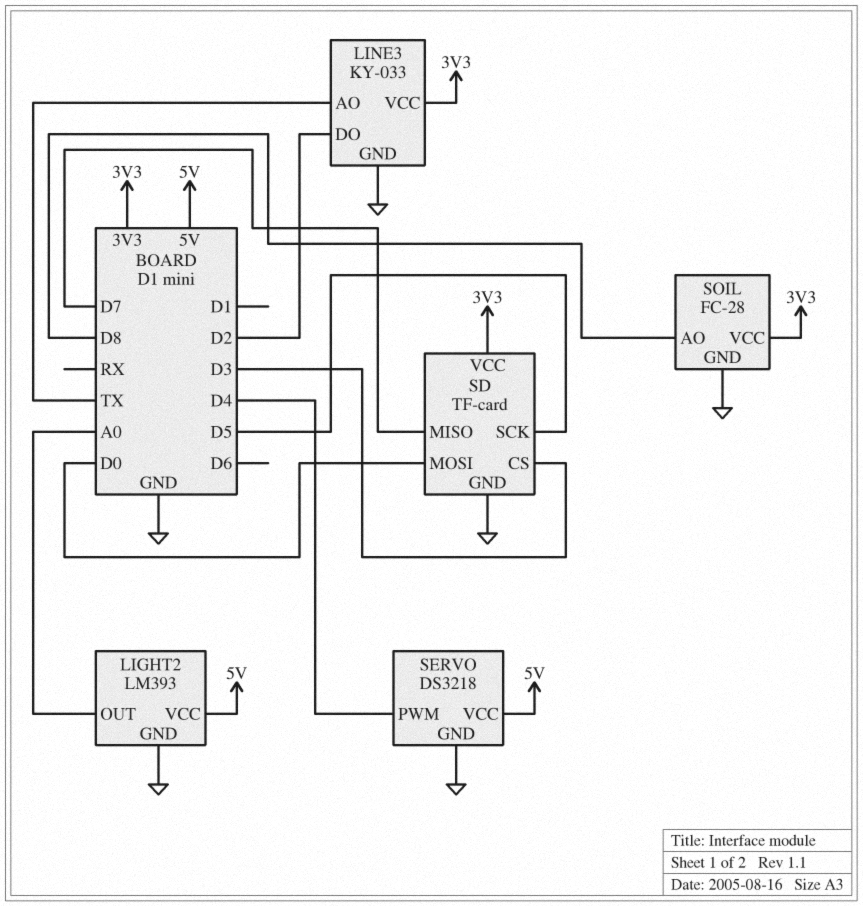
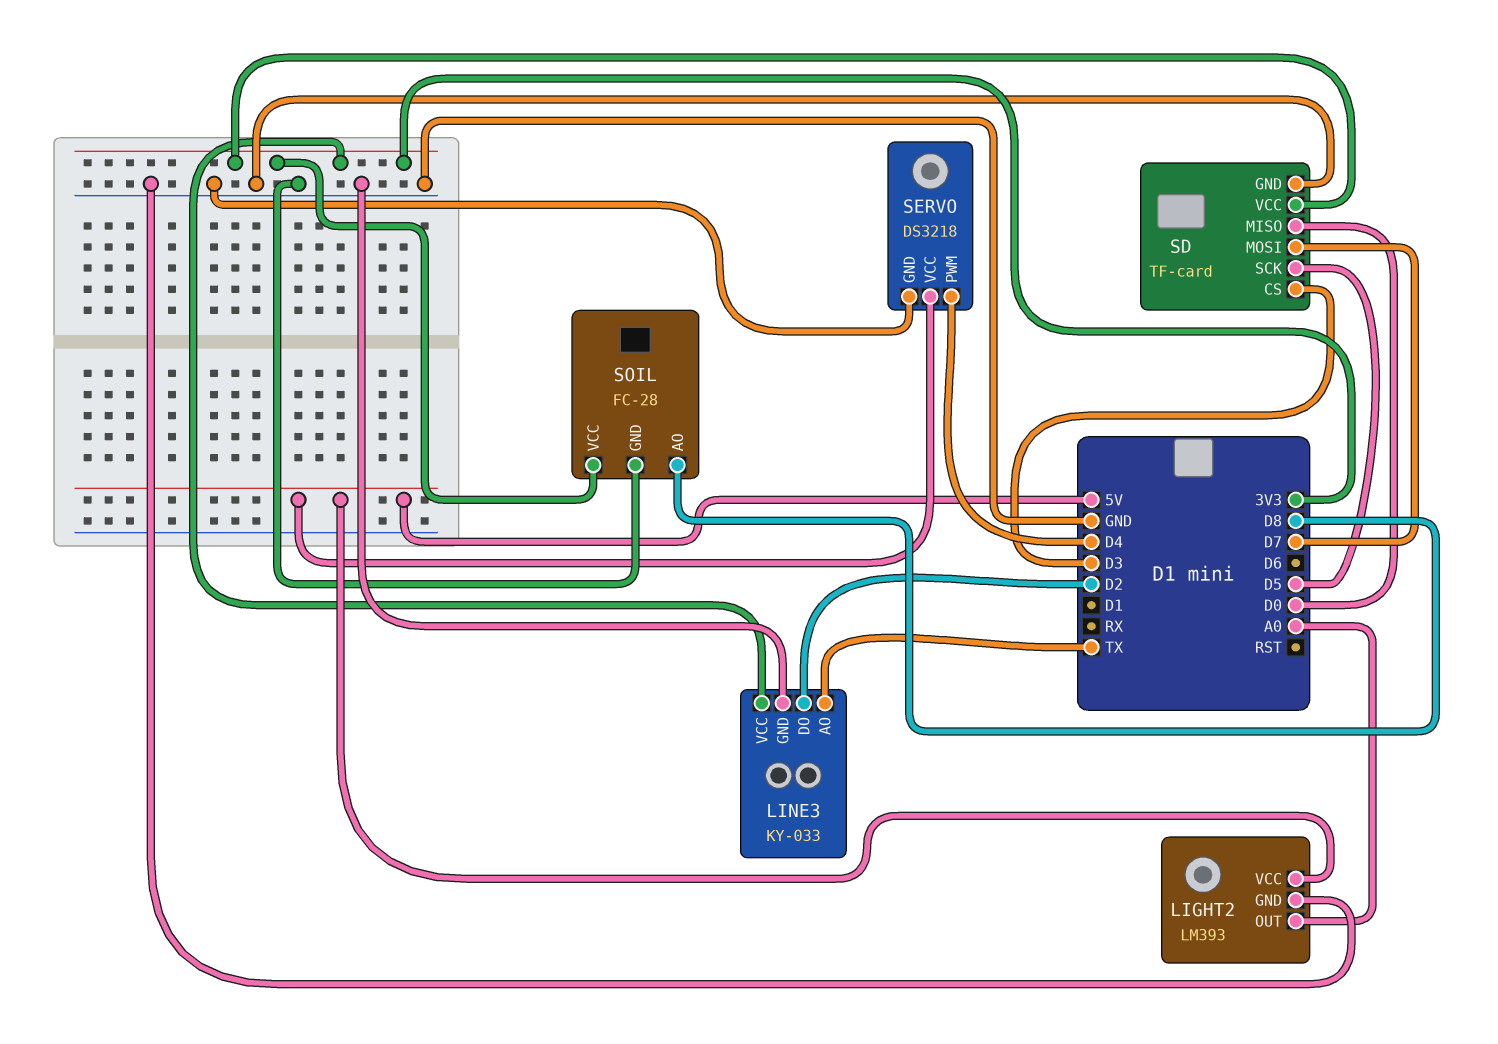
SD pin MISO: D7 -> D0
SD pin MOSI: D0 -> D7

